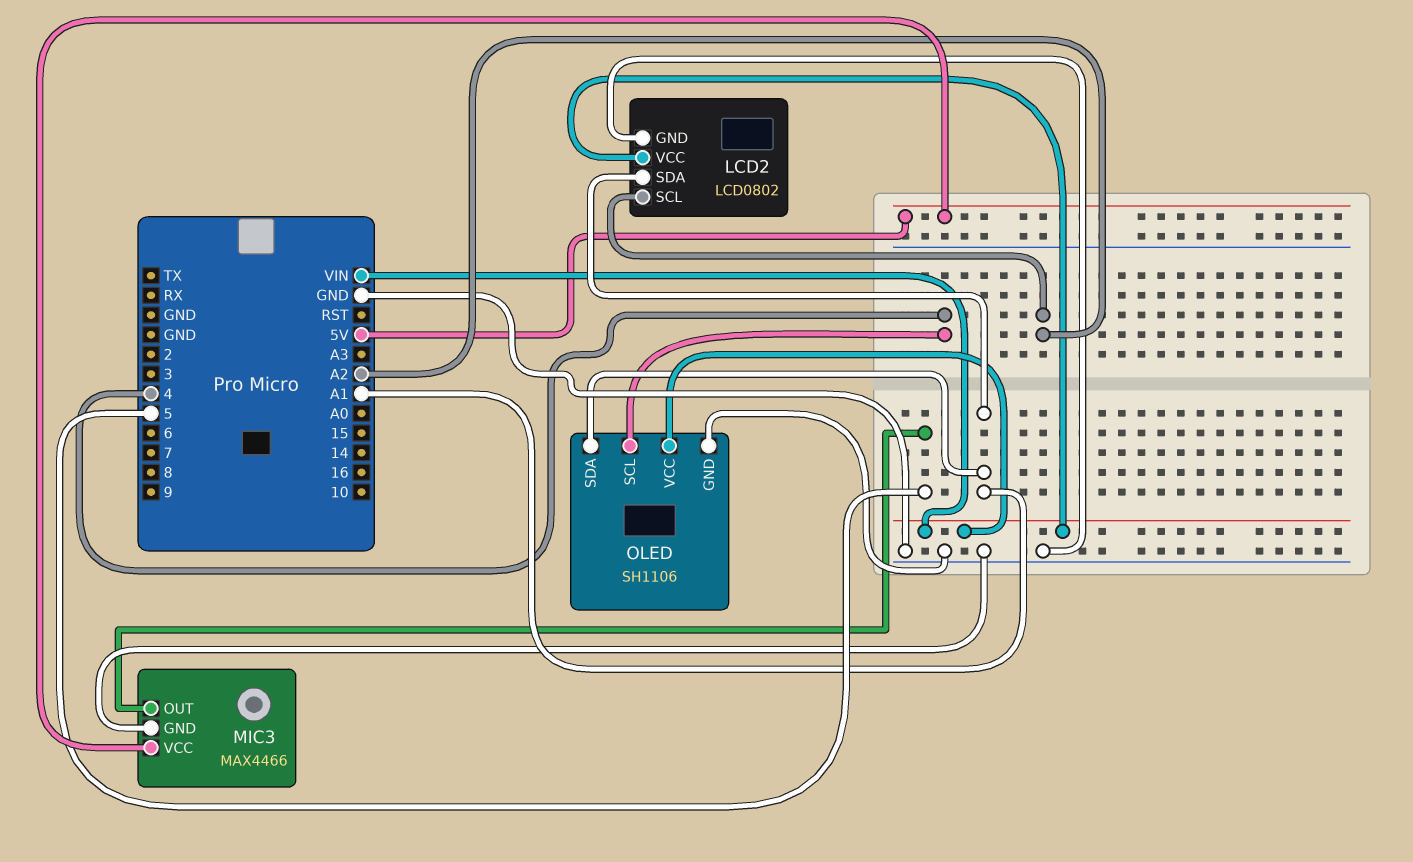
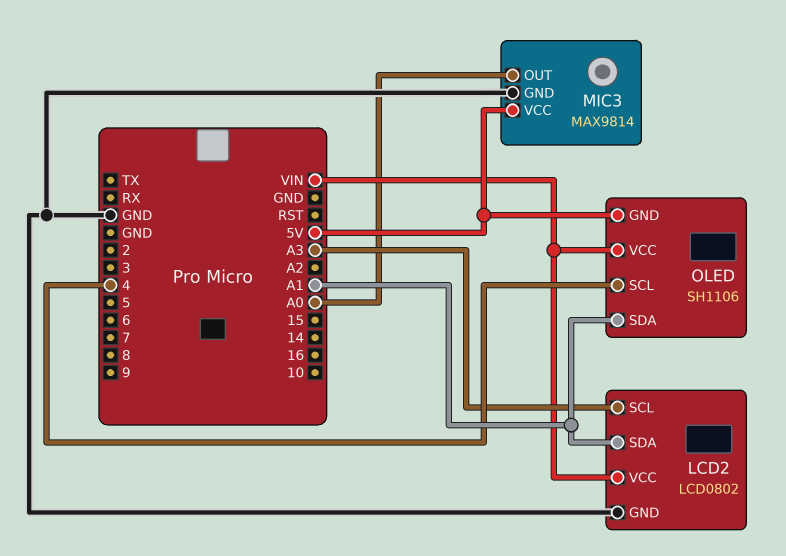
LCD2 pin SCL: A2 -> A3
MIC3: MAX4466 -> MAX9814
MIC3 pin OUT: 5 -> A0
OLED pin GND: GND -> 5V

